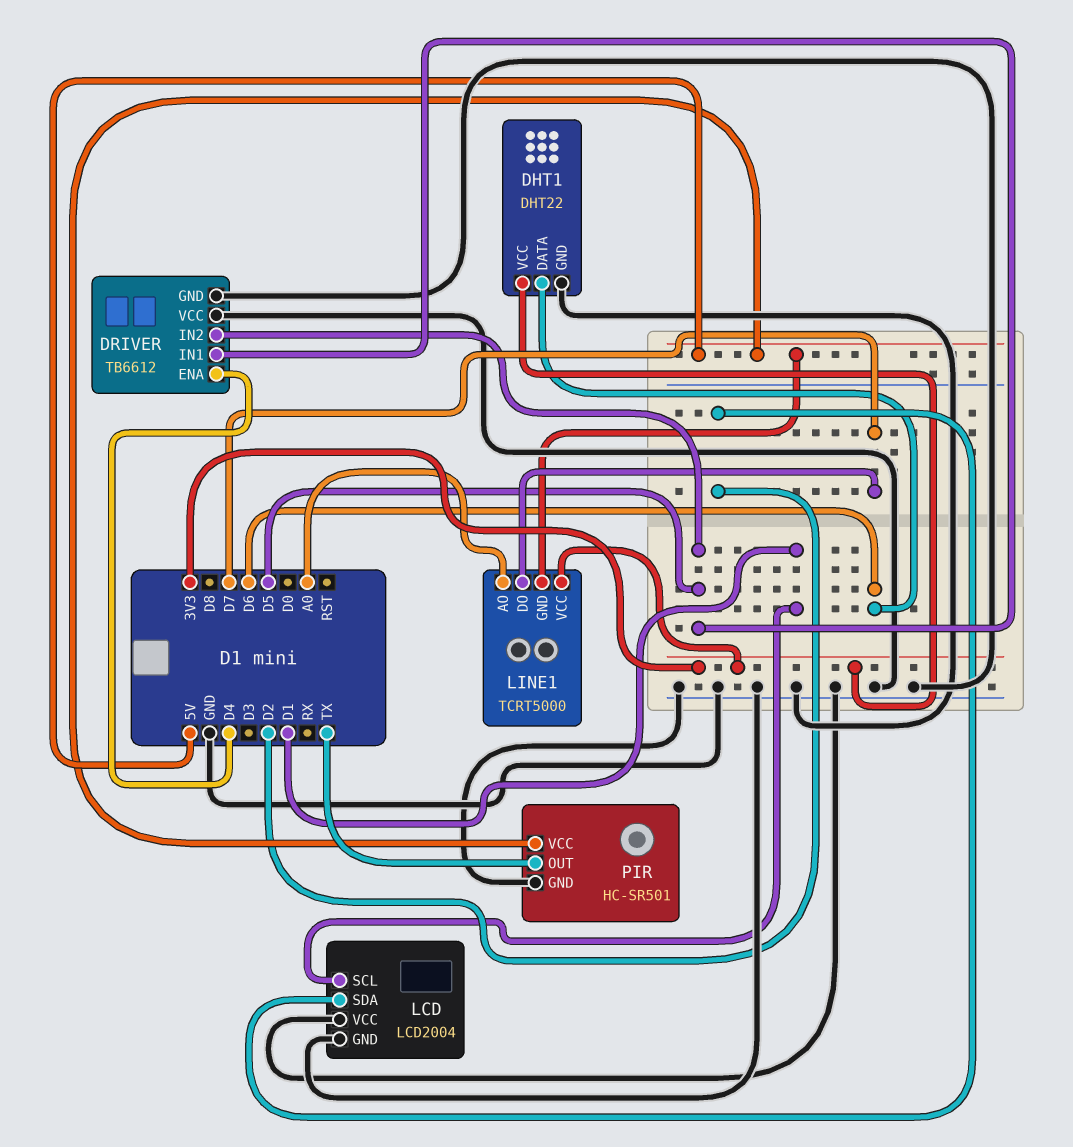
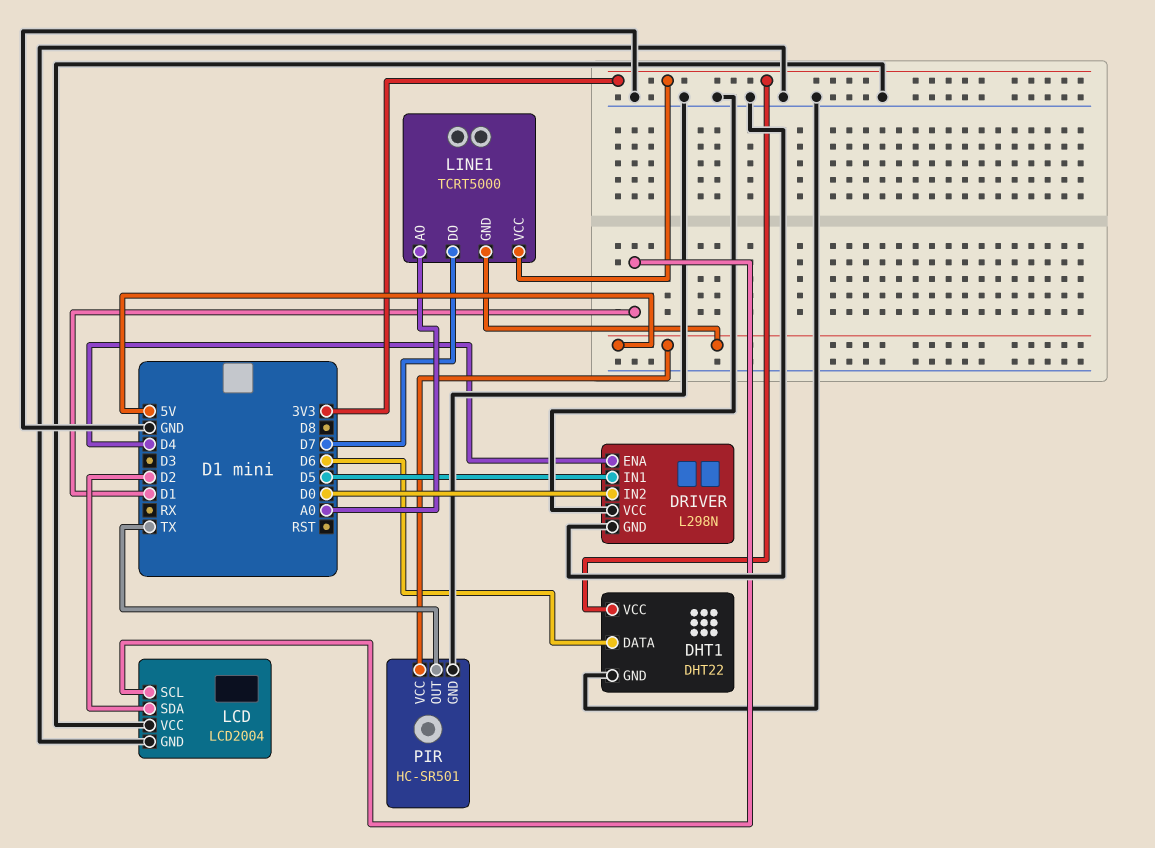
DRIVER: TB6612 -> L298N
DRIVER pin IN2: D5 -> D0

